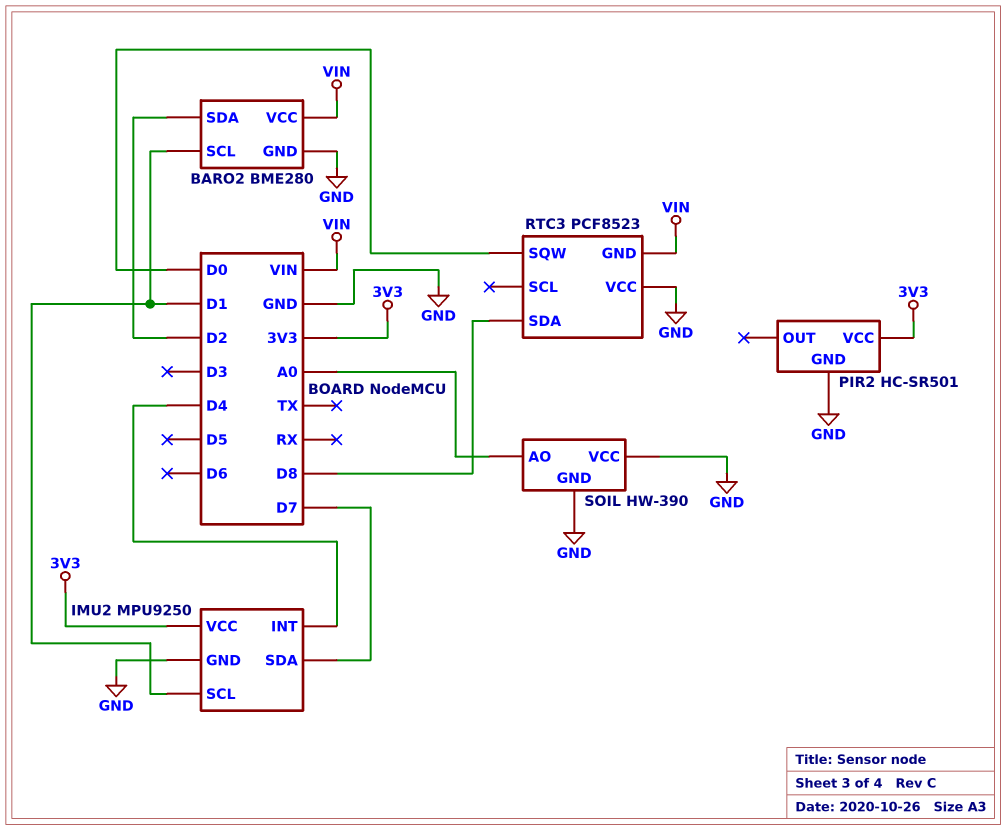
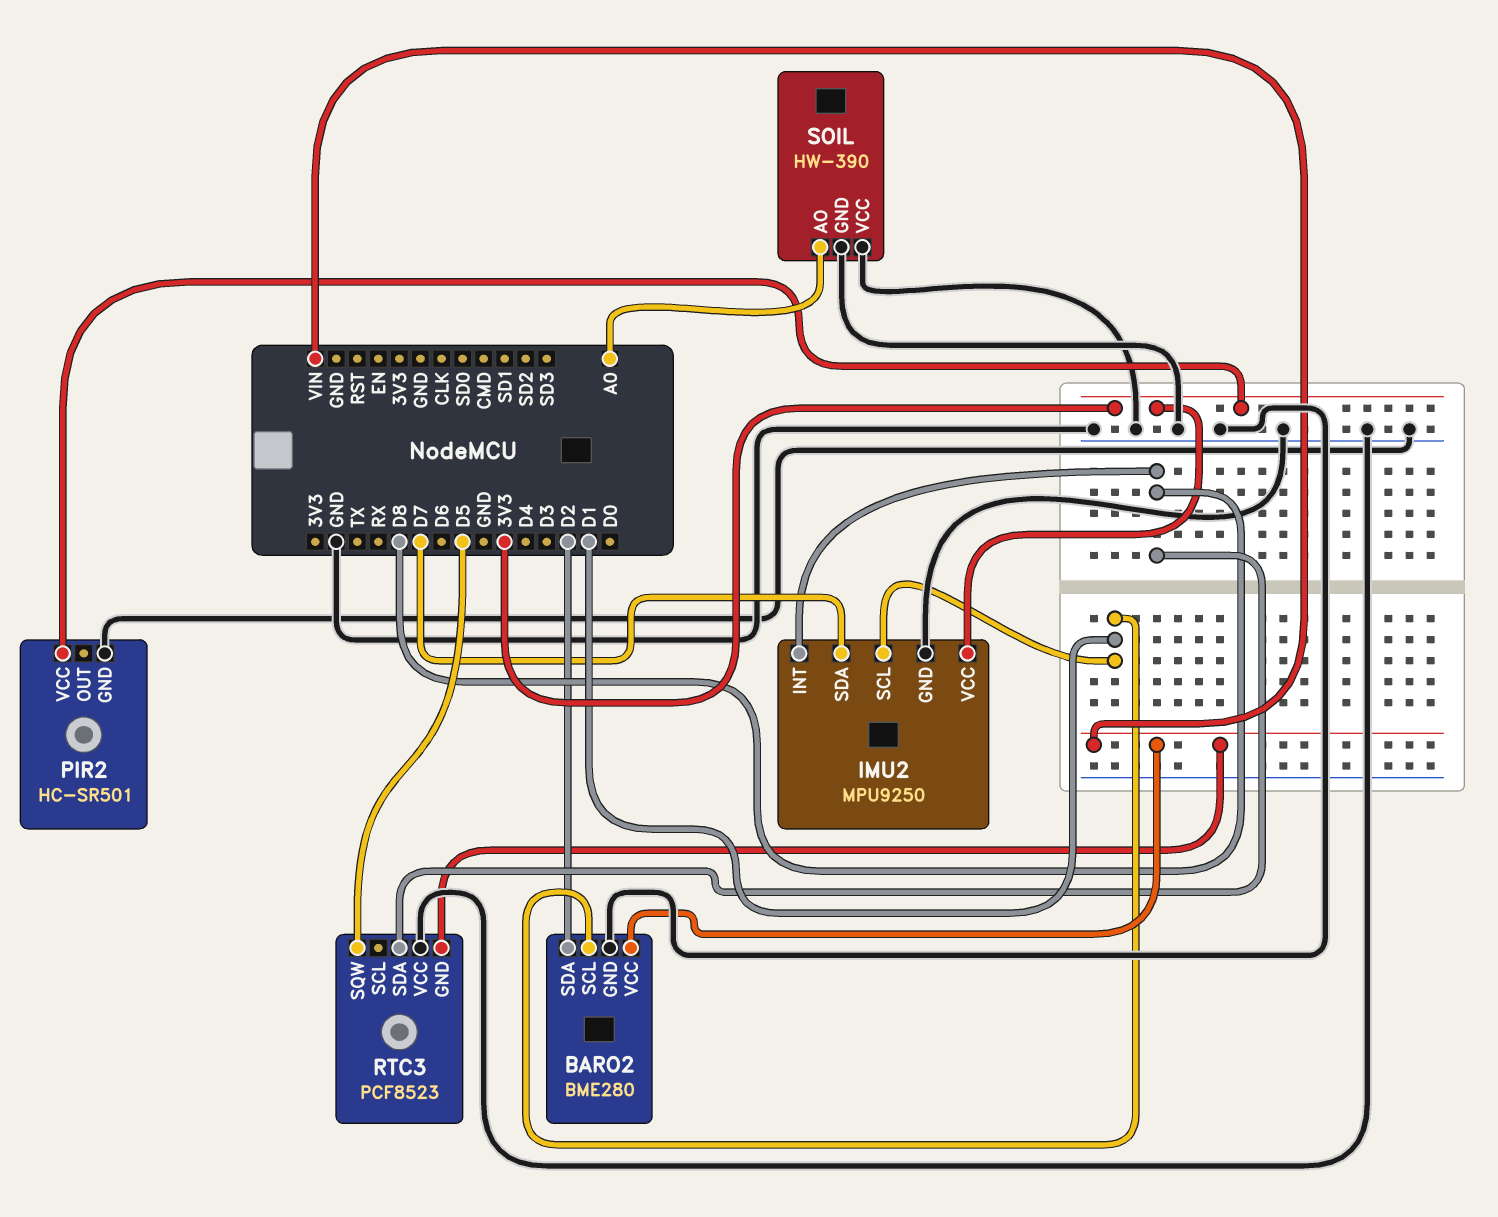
IMU2 pin INT: D4 -> D8
RTC3 pin SQW: D0 -> D5

